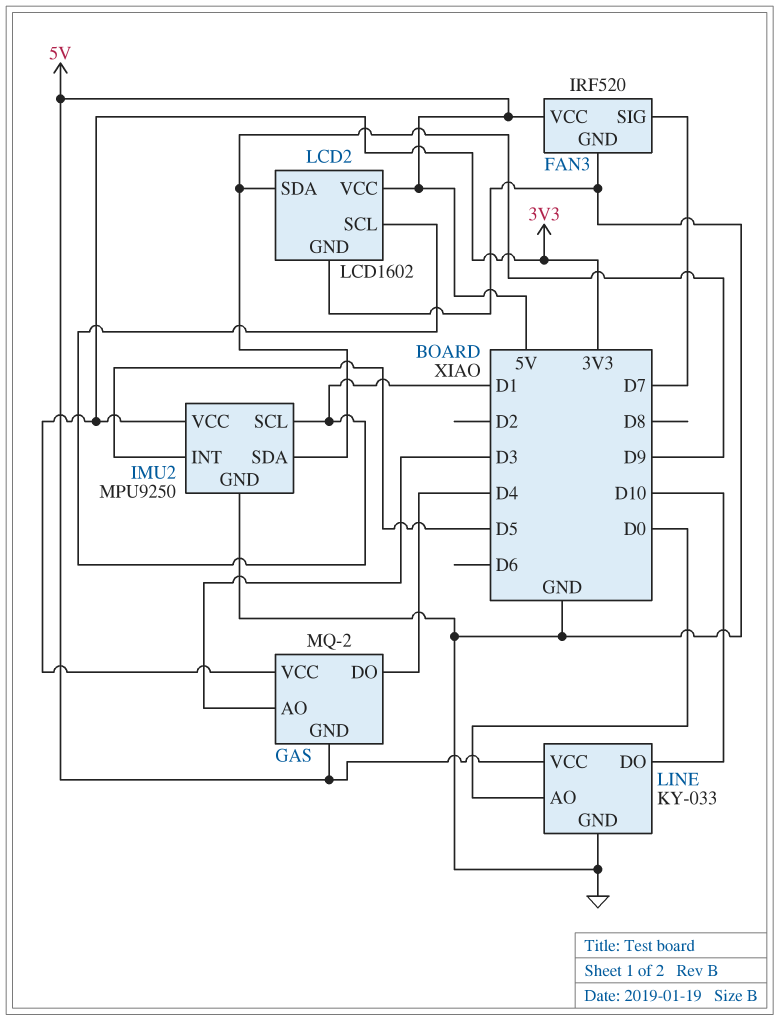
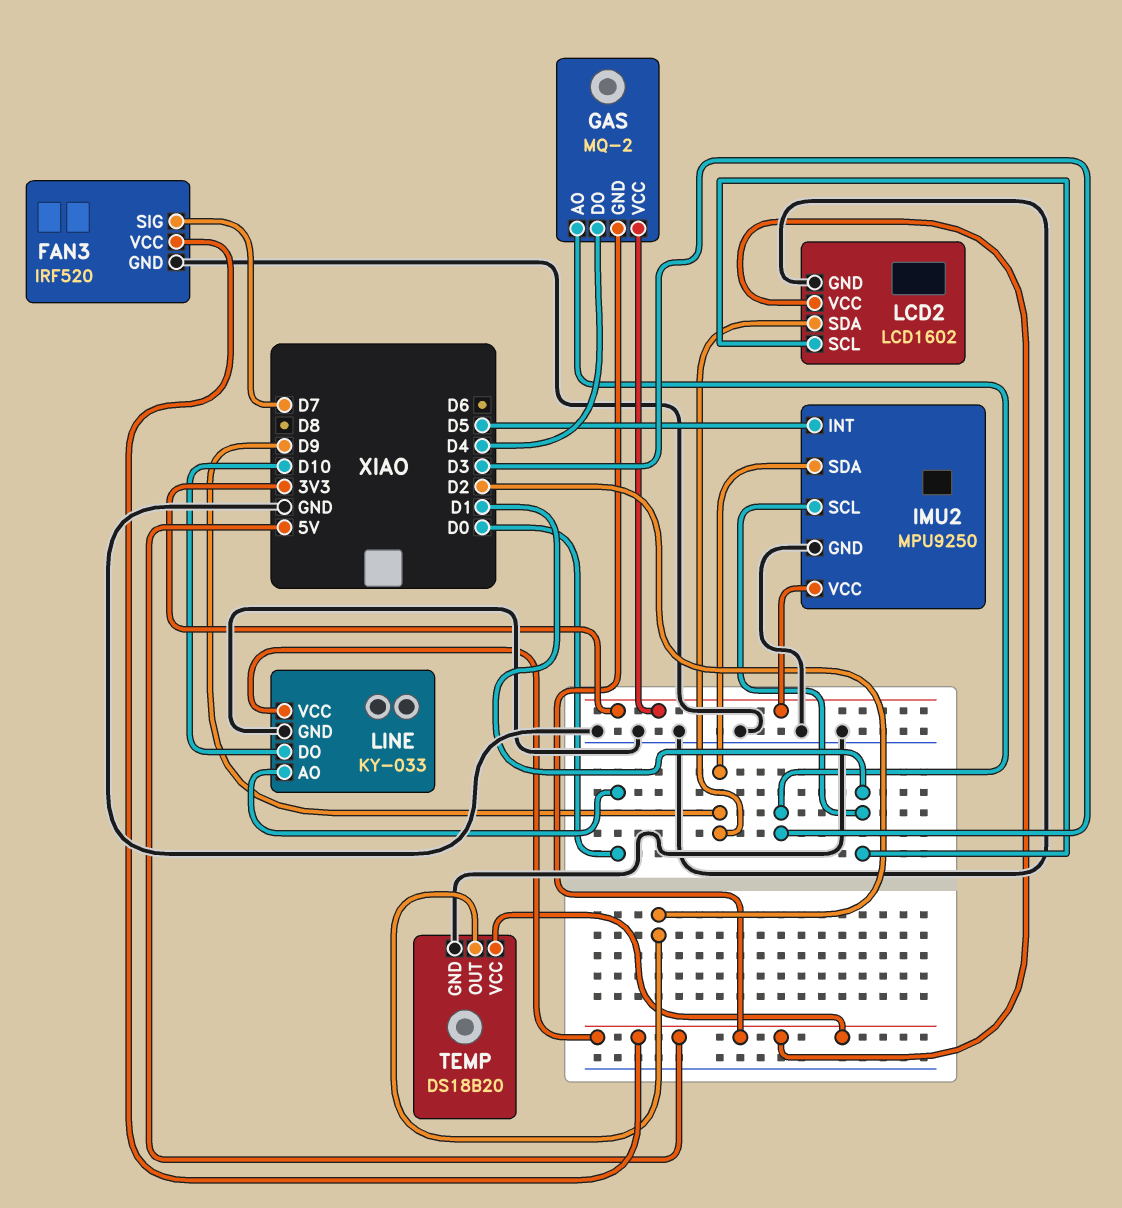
TEMP: none -> DS18B20
TEMP pin GND: none -> GND
TEMP pin OUT: none -> D2
TEMP pin VCC: none -> 5V

